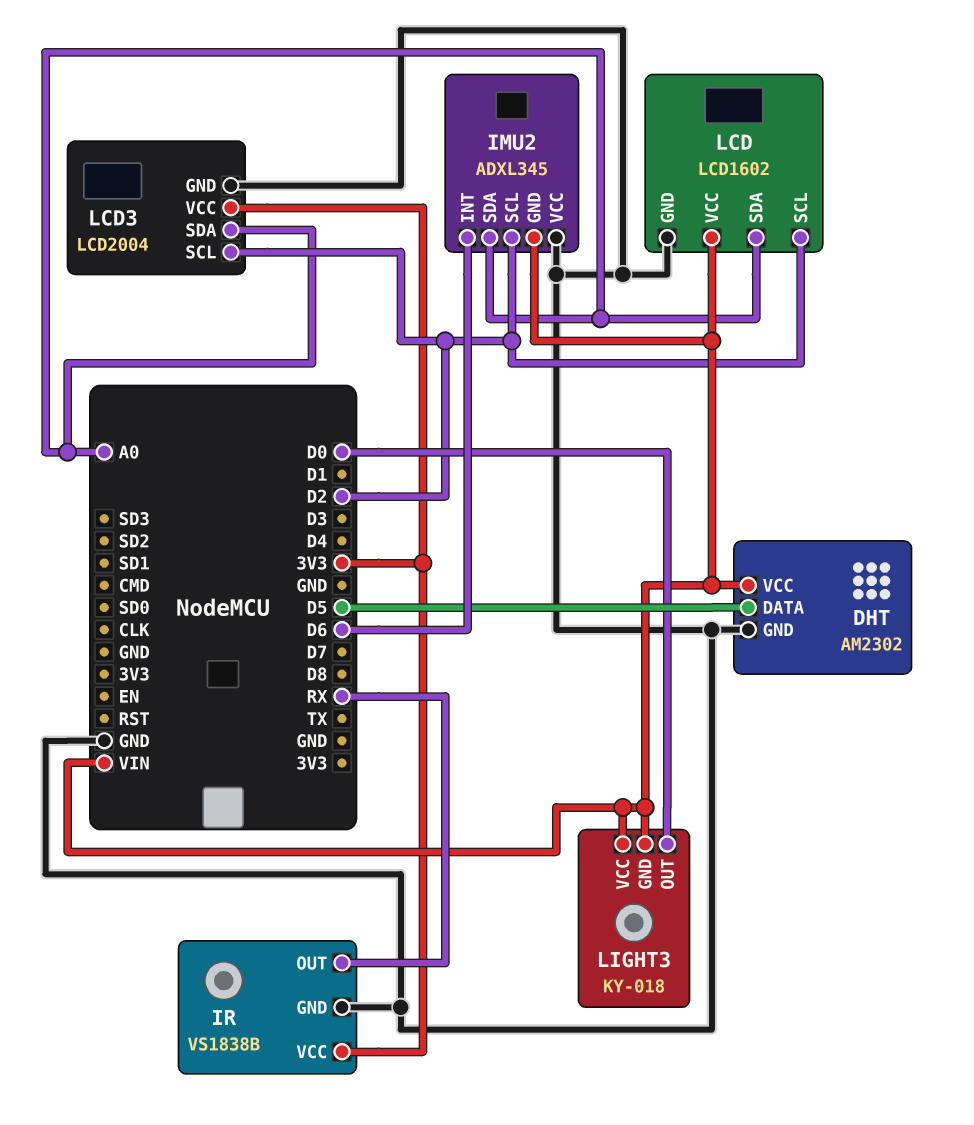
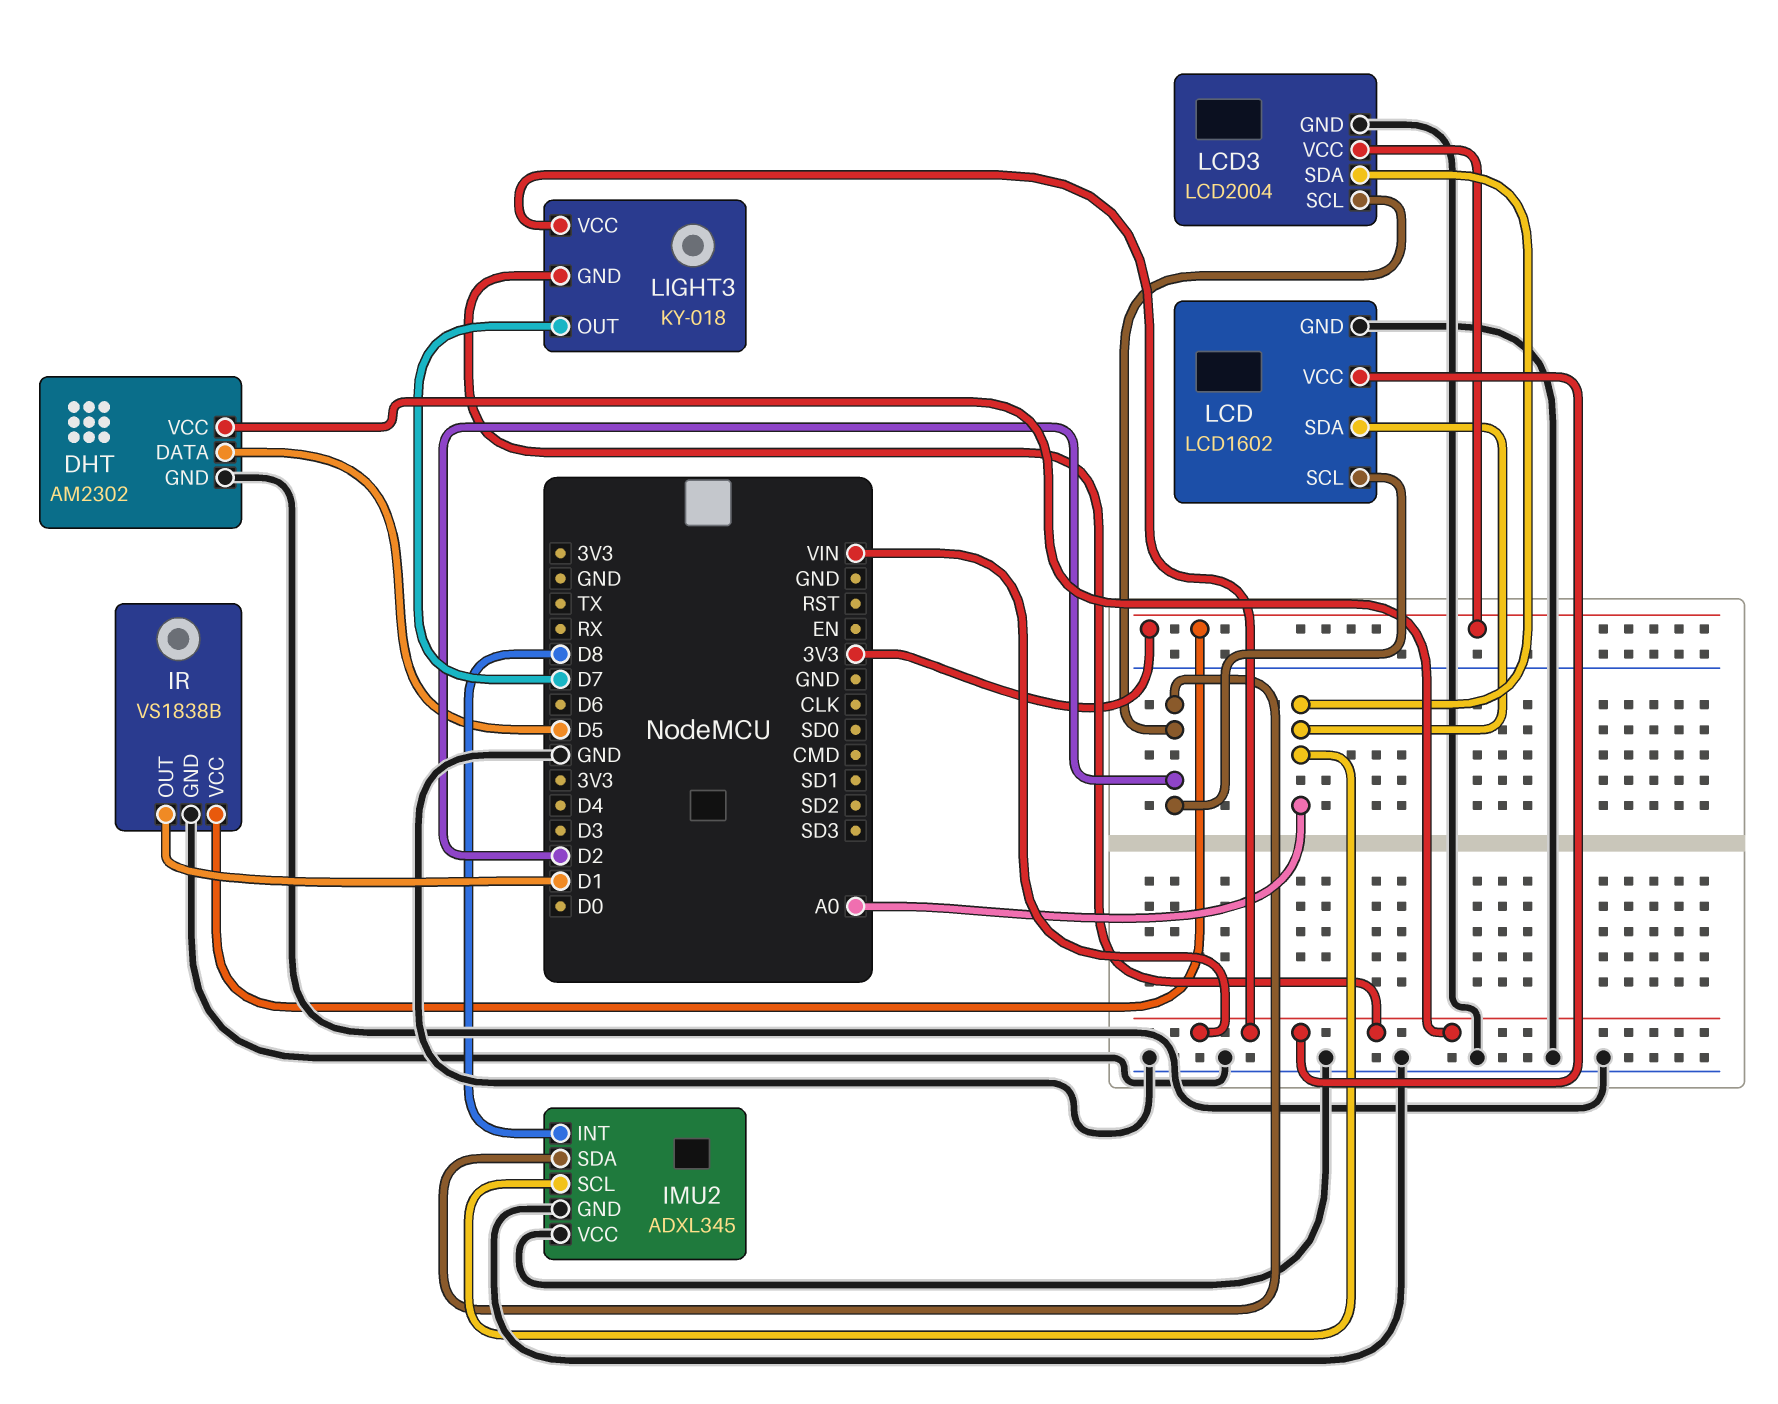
IMU2 pin GND: VIN -> GND
IMU2 pin INT: D6 -> D8
IMU2 pin SCL: D2 -> A0
IMU2 pin SDA: A0 -> D2
IR pin OUT: RX -> D1
LIGHT3 pin OUT: D0 -> D7

